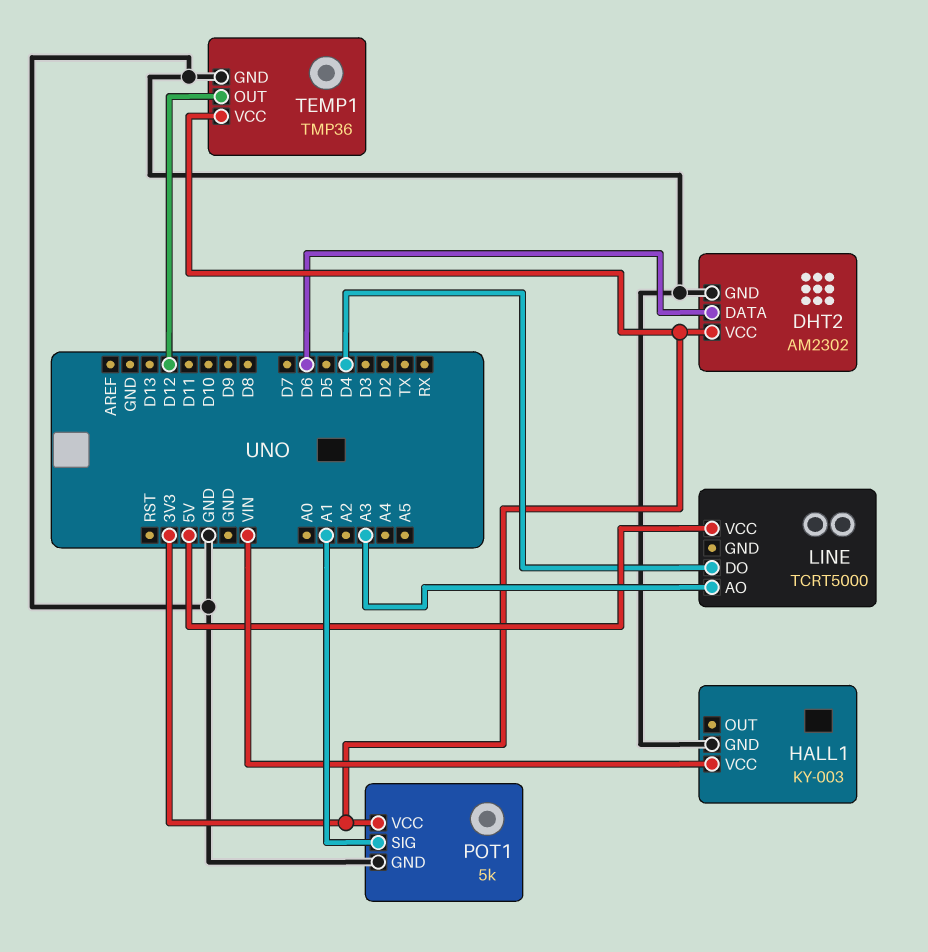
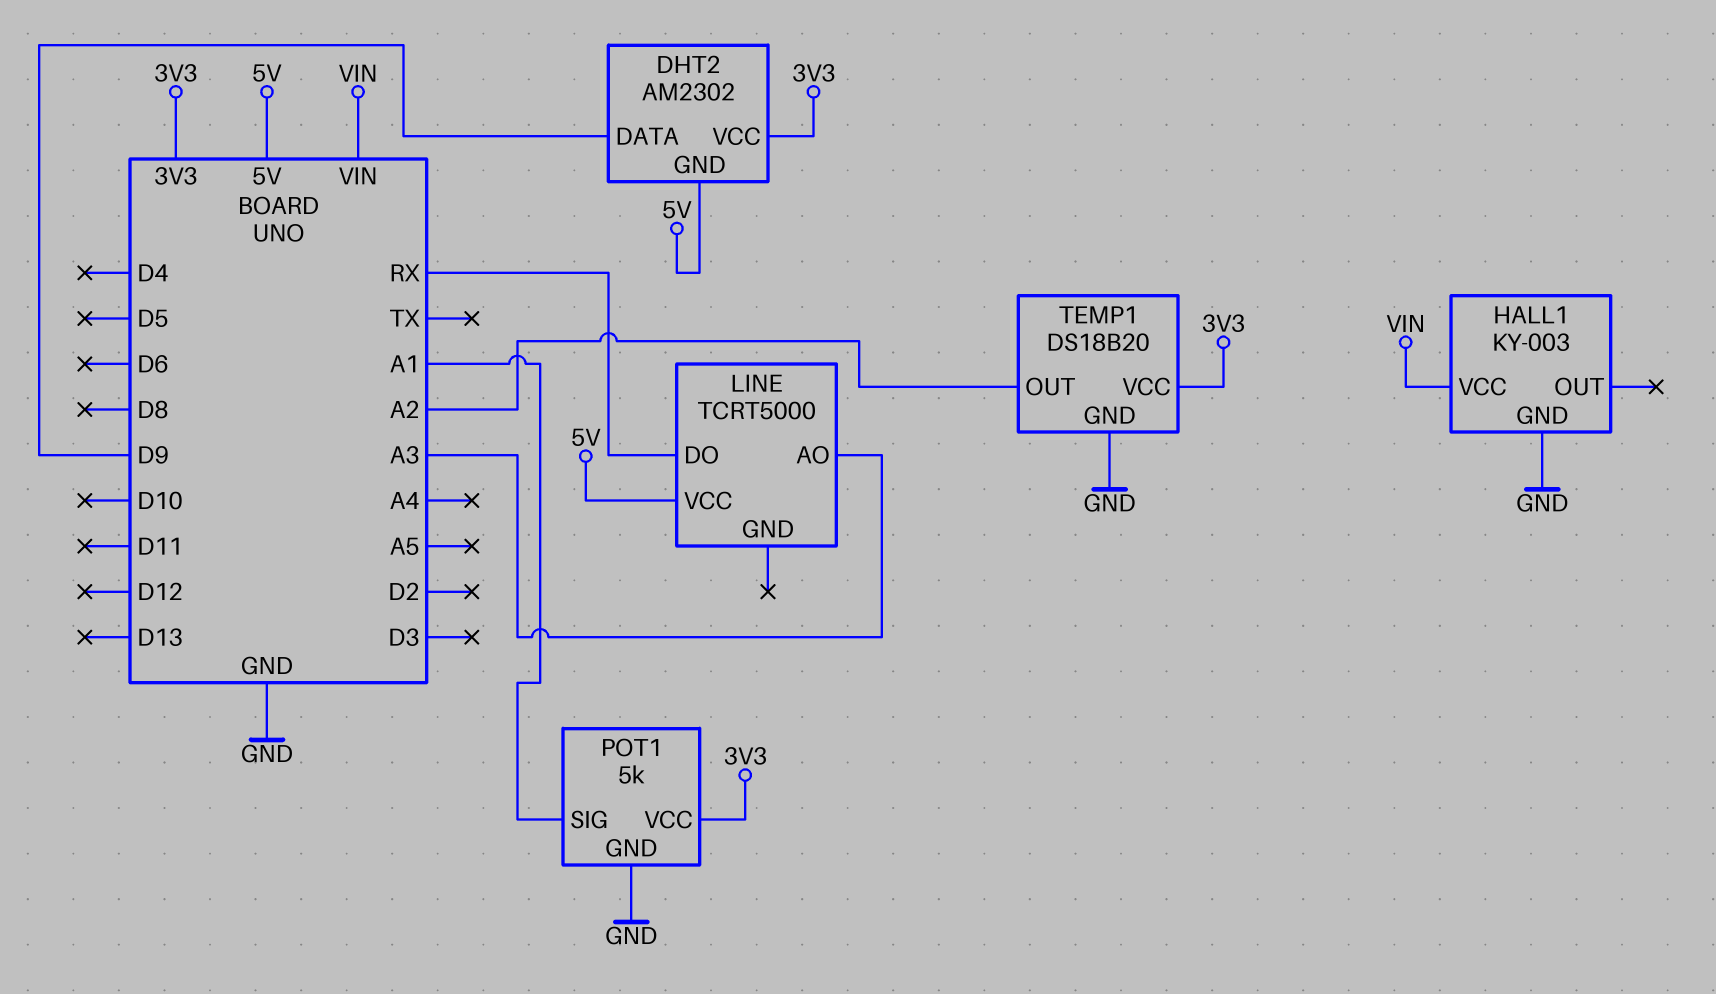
DHT2 pin DATA: D6 -> D9
DHT2 pin GND: GND -> 5V
LINE pin DO: D4 -> RX
TEMP1: TMP36 -> DS18B20
TEMP1 pin OUT: D12 -> A2

